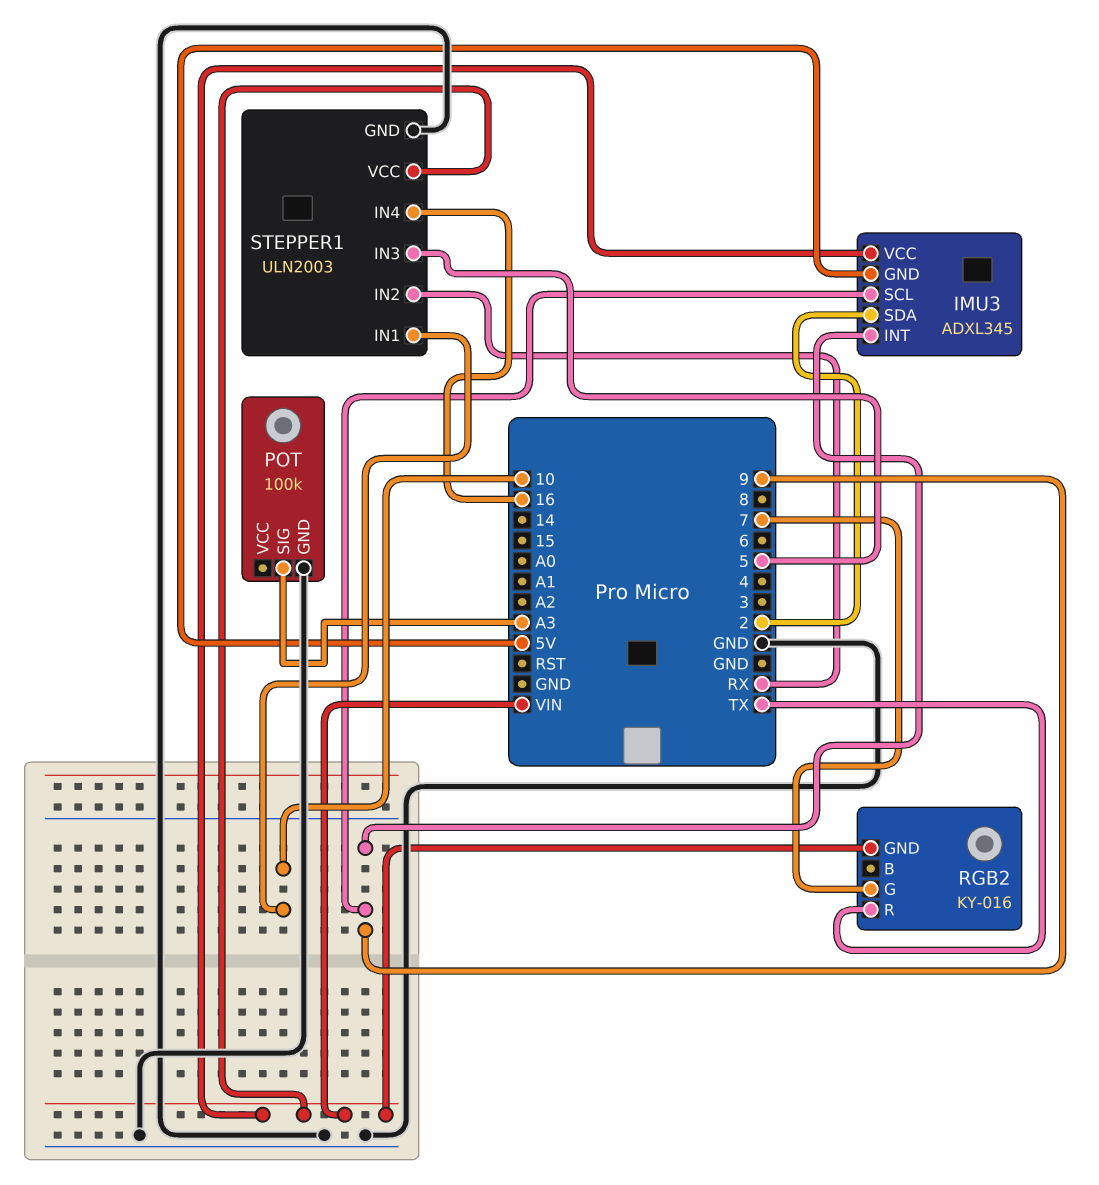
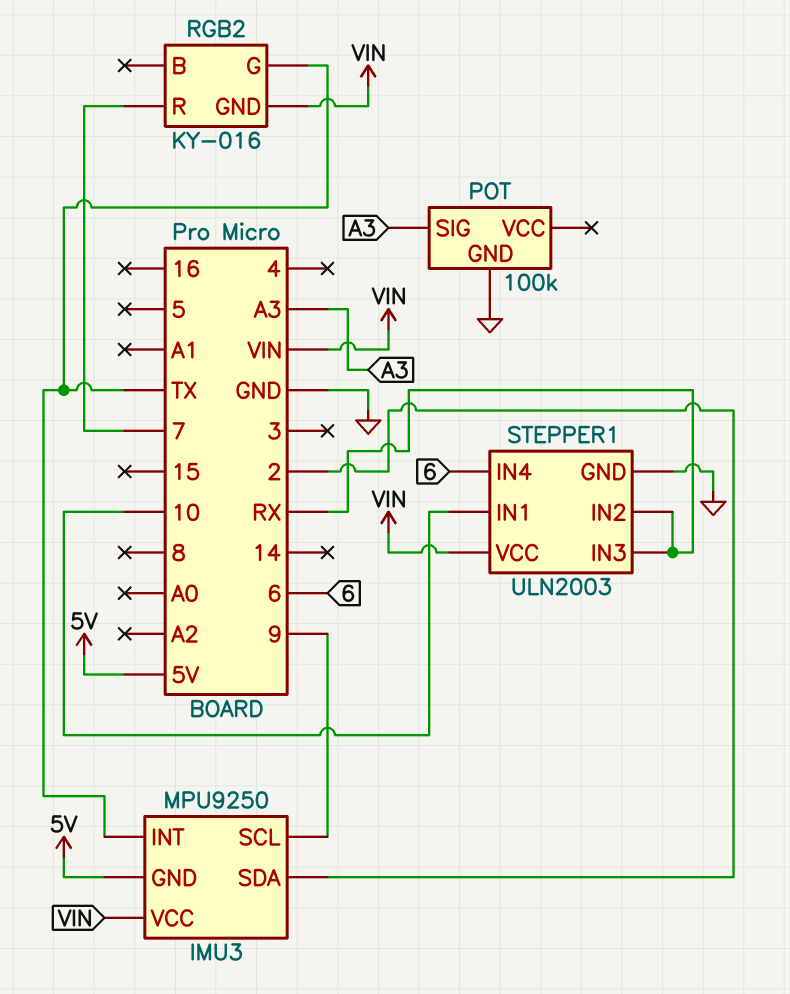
IMU3: ADXL345 -> MPU9250
IMU3 pin INT: 9 -> TX
RGB2 pin G: 7 -> TX
RGB2 pin R: TX -> 7
STEPPER1 pin IN3: 5 -> RX
STEPPER1 pin IN4: 16 -> 6

